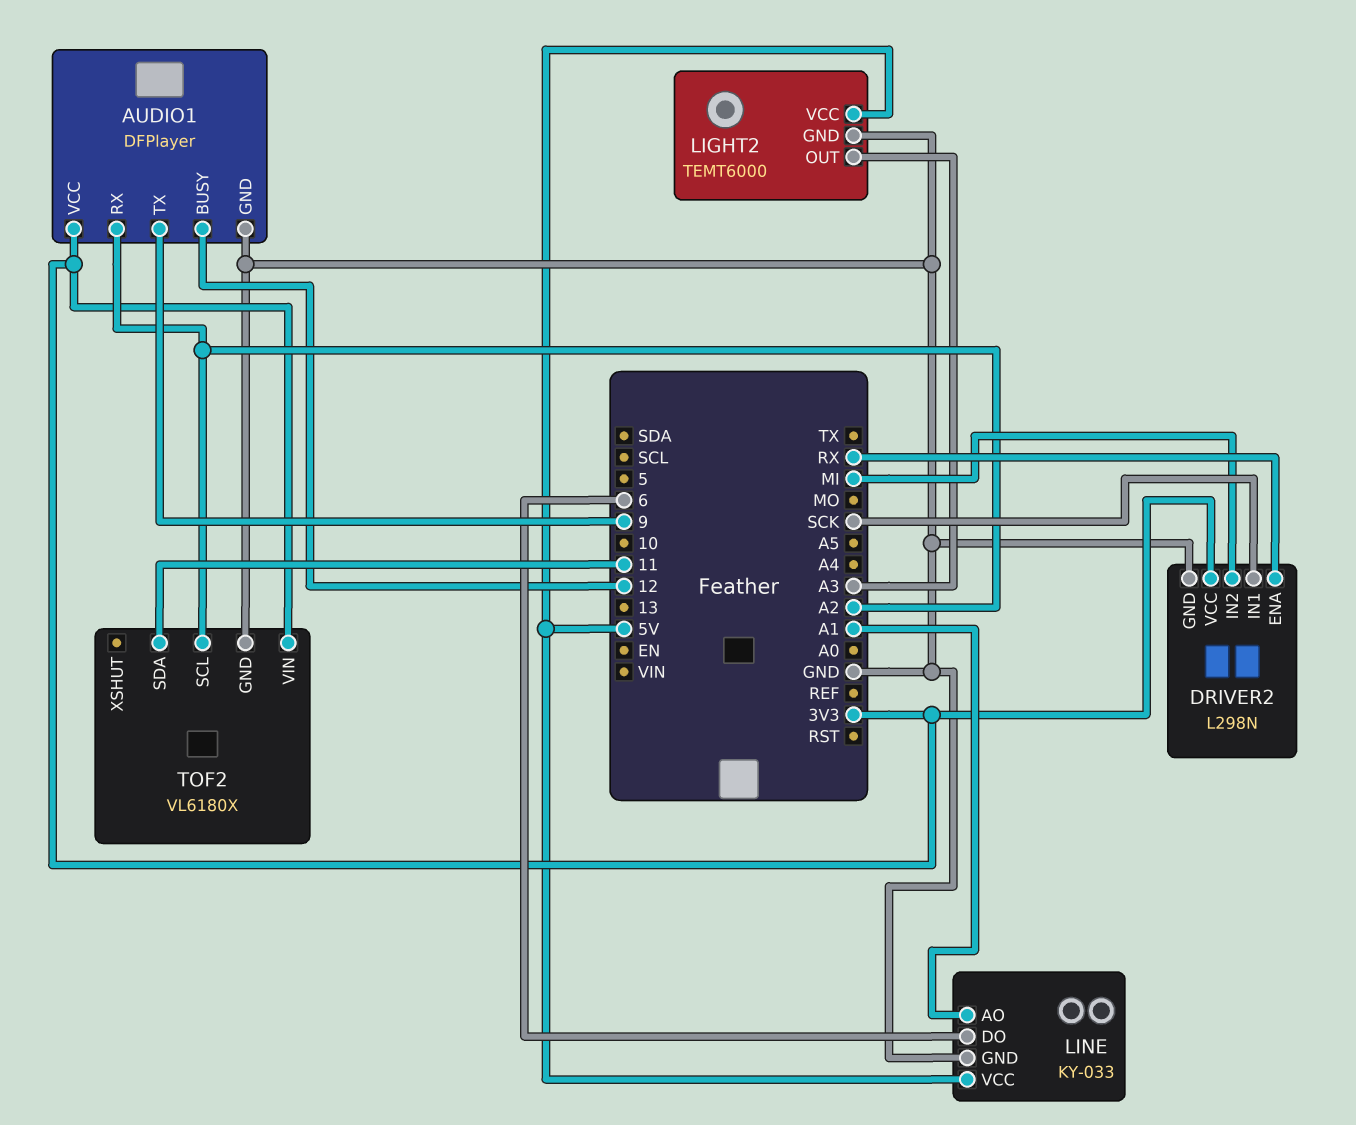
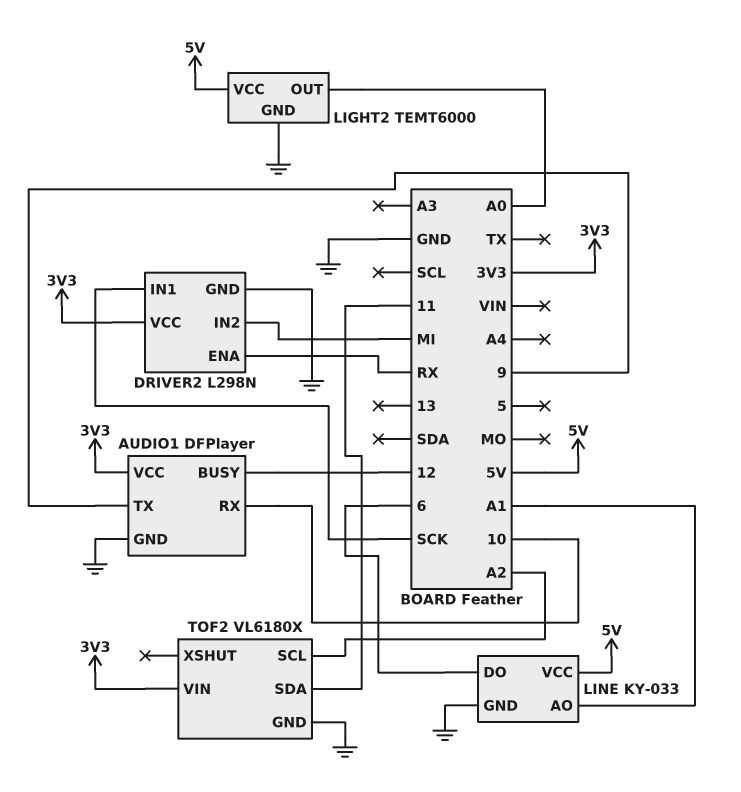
AUDIO1 pin RX: A2 -> 10
LIGHT2 pin OUT: A3 -> A0

